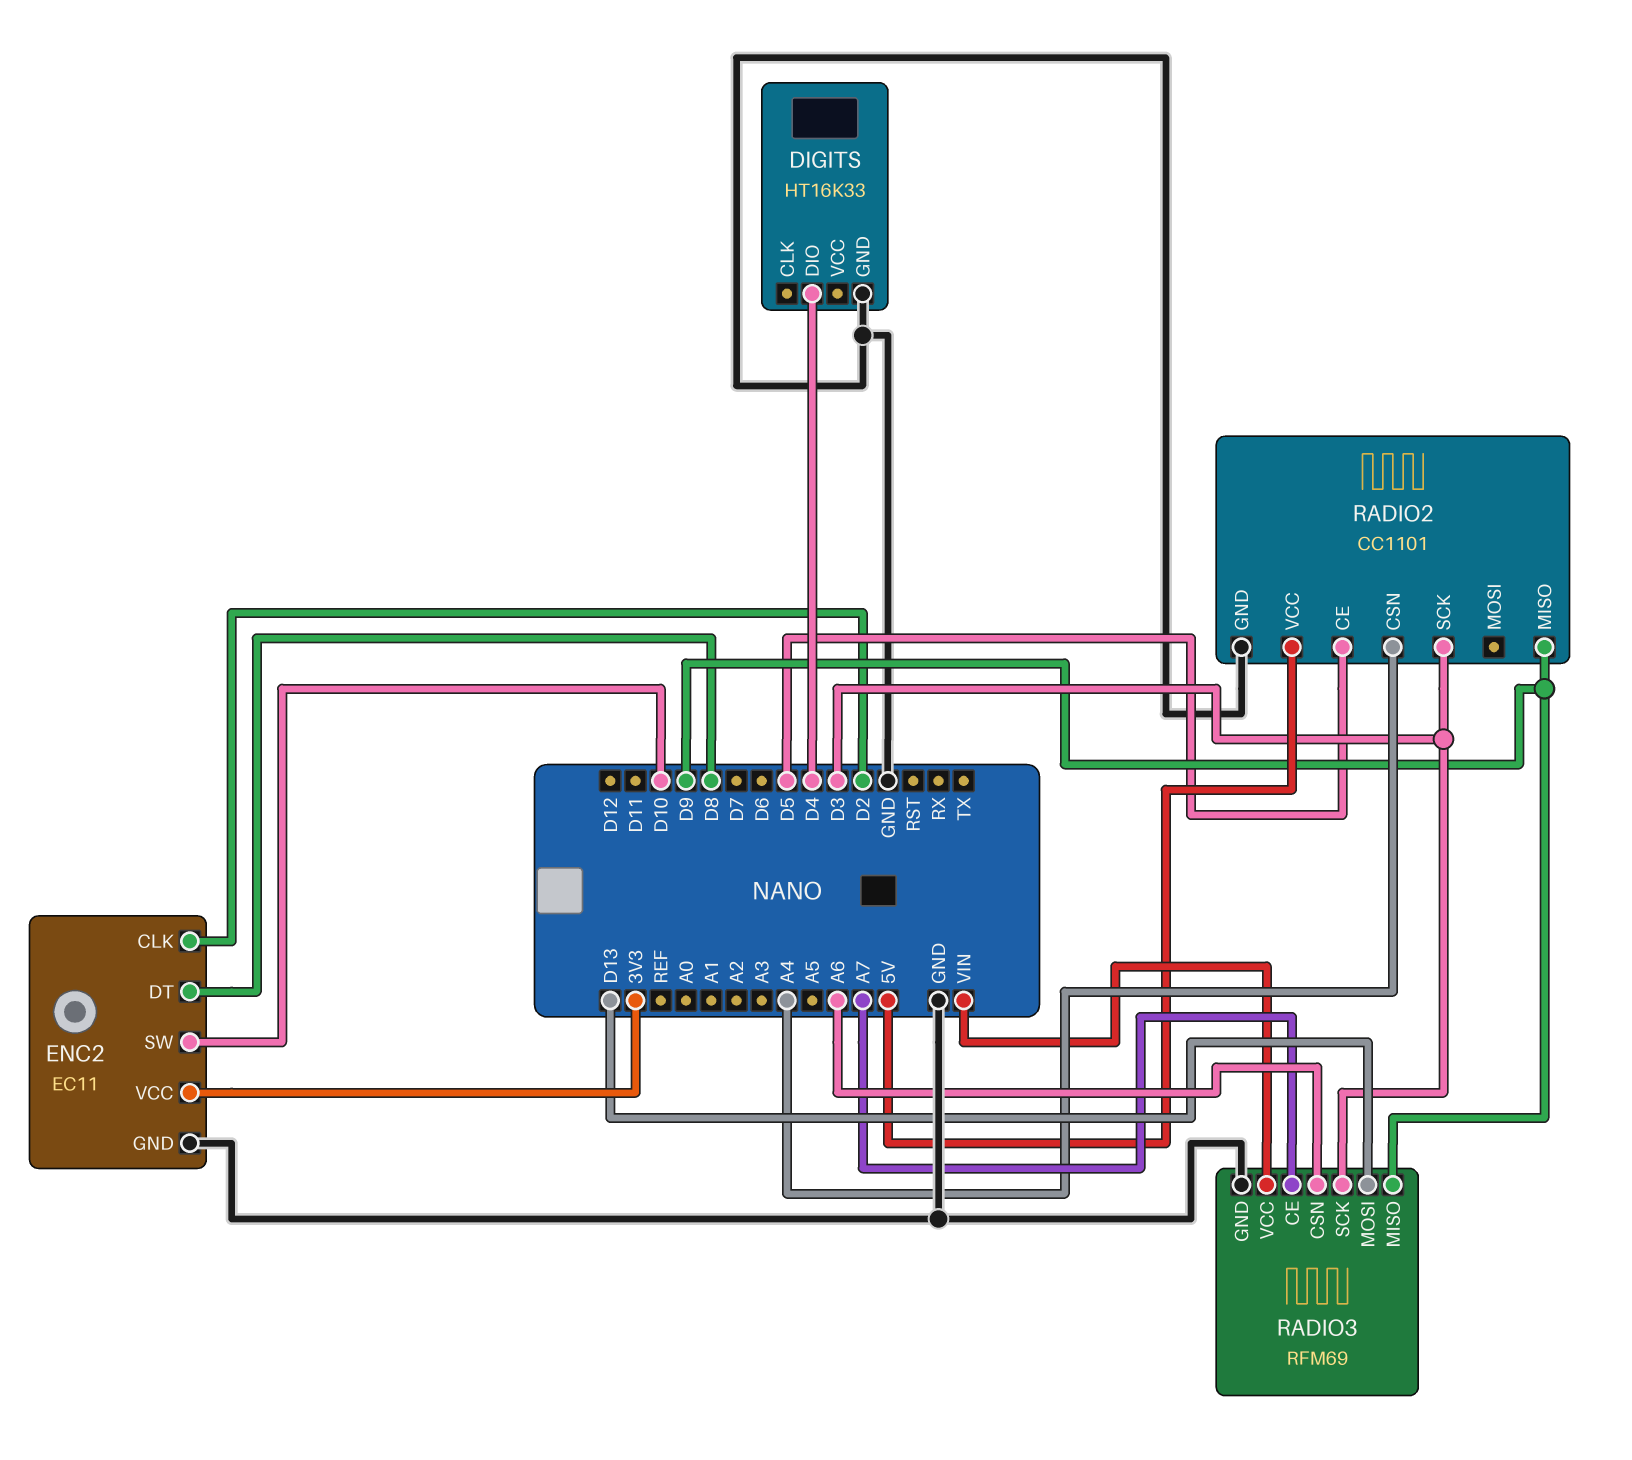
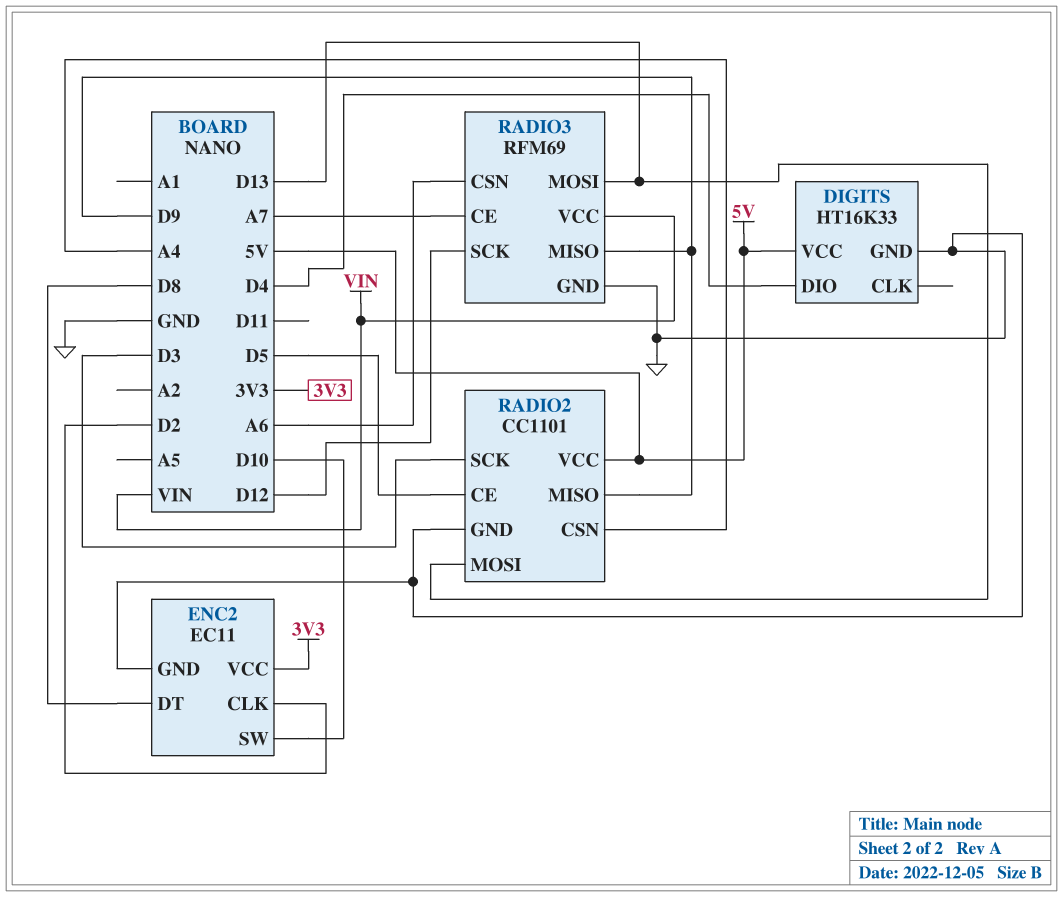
DIGITS pin VCC: none -> 5V
RADIO2 pin MOSI: none -> D13
RADIO3 pin SCK: D3 -> D12

